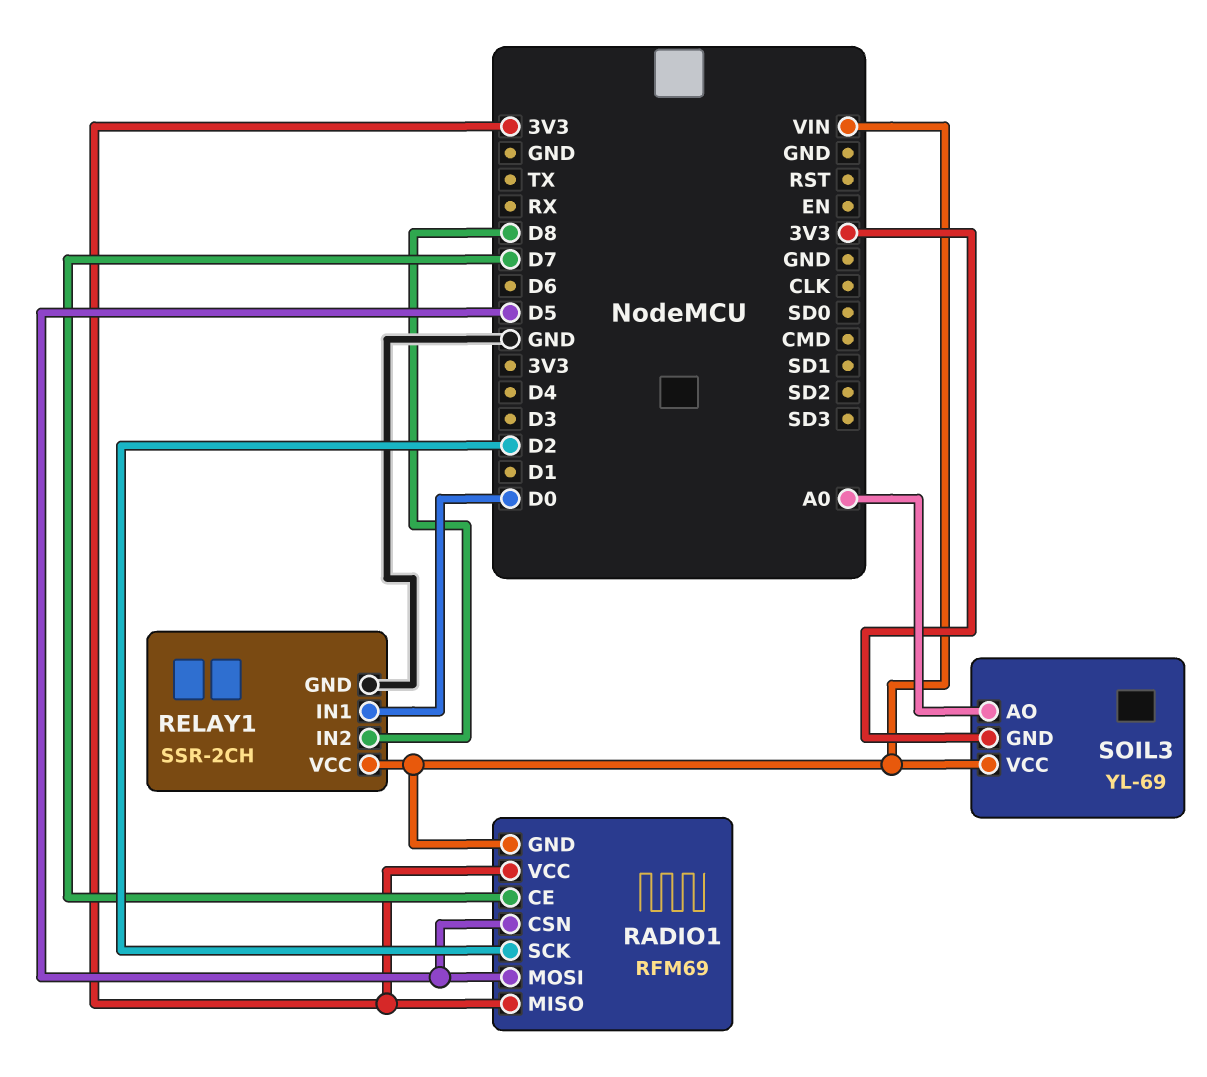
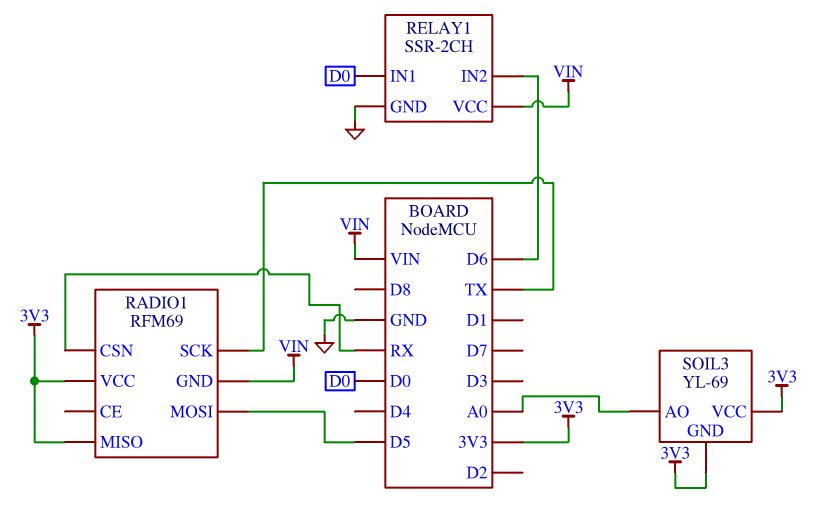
RADIO1 pin CE: D7 -> none
RADIO1 pin CSN: D5 -> RX
RADIO1 pin SCK: D2 -> TX
RELAY1 pin IN2: D8 -> D6
SOIL3 pin VCC: VIN -> 3V3

